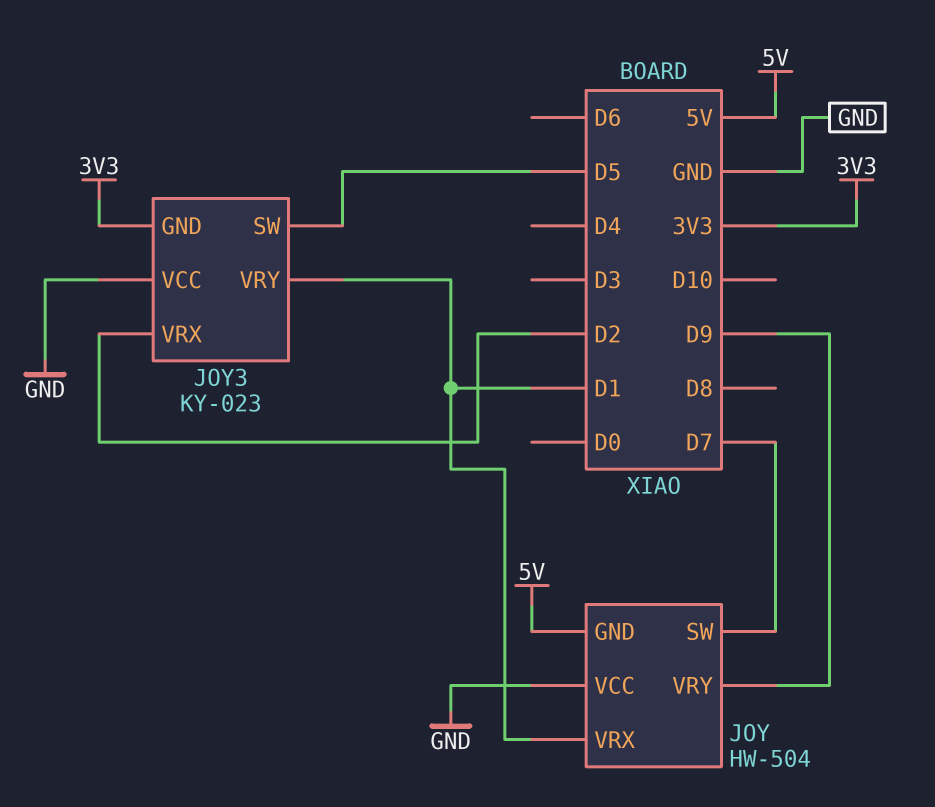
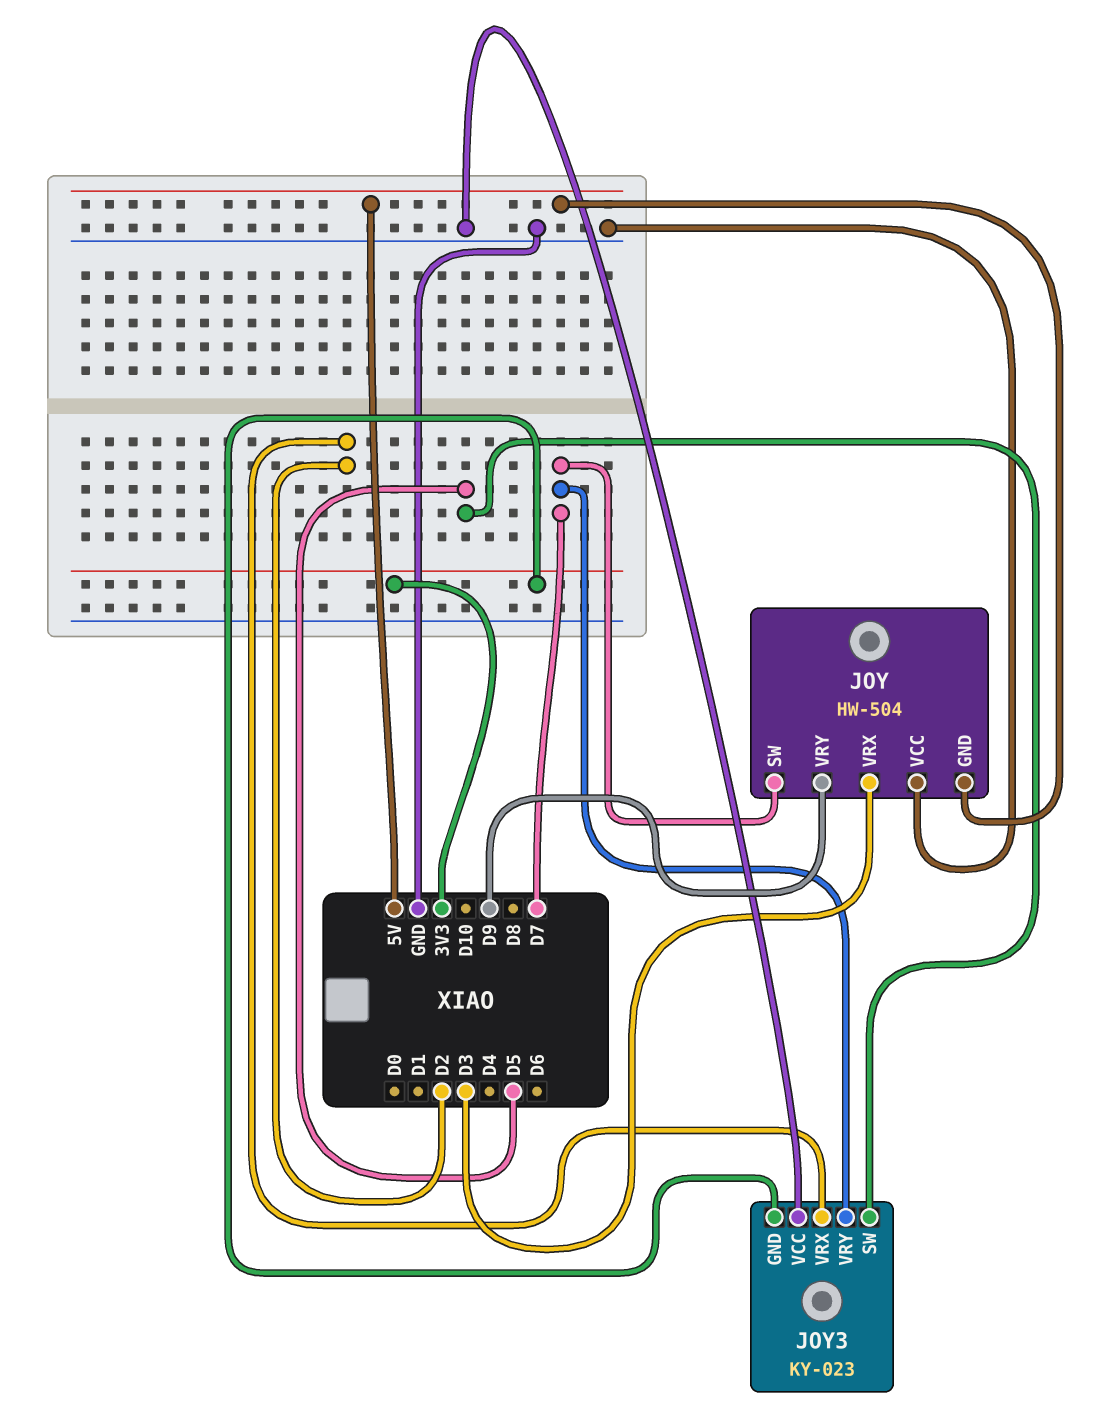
JOY pin VRX: D1 -> D3
JOY3 pin VRY: D1 -> D7

